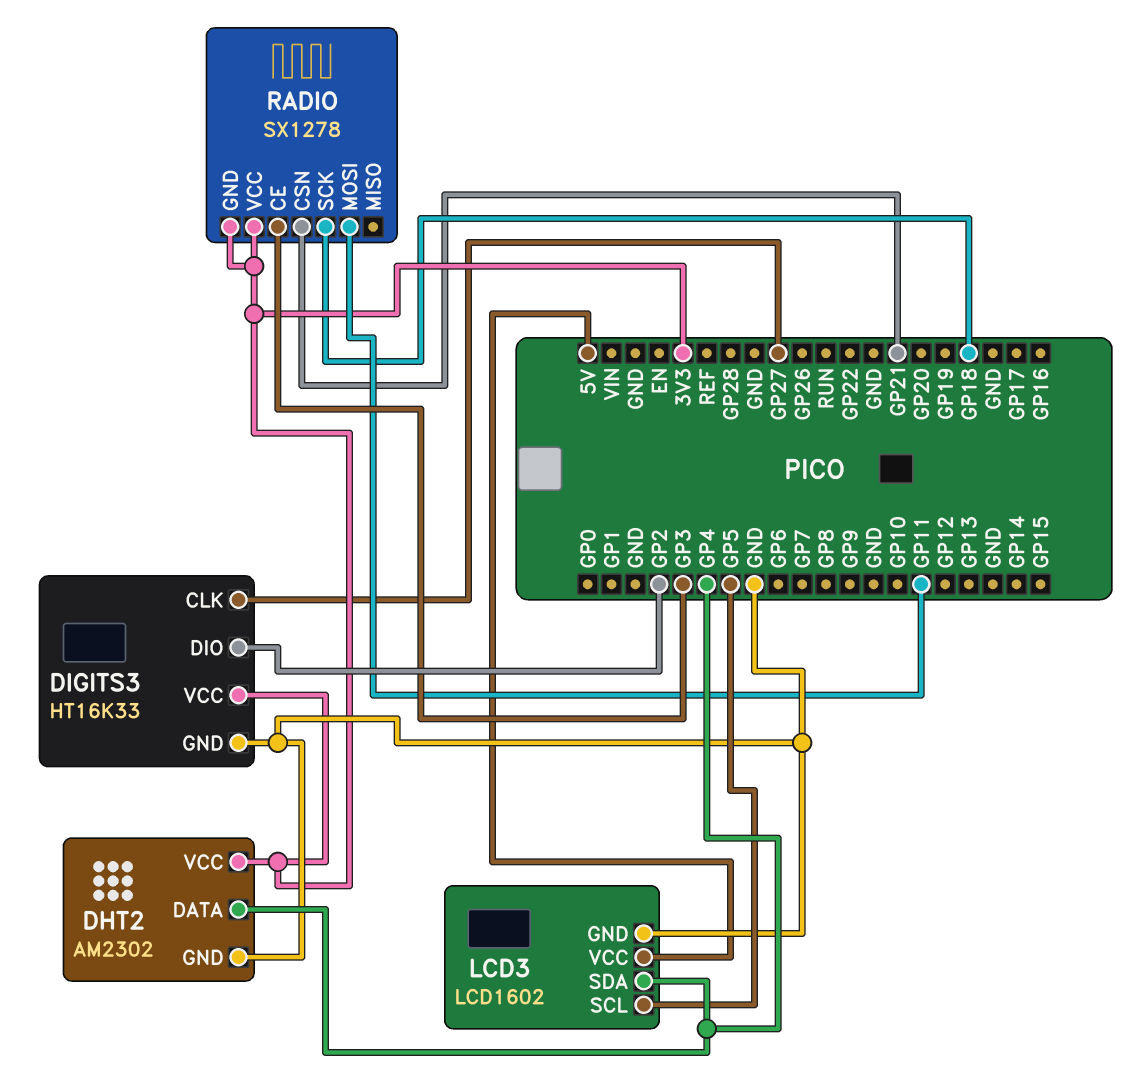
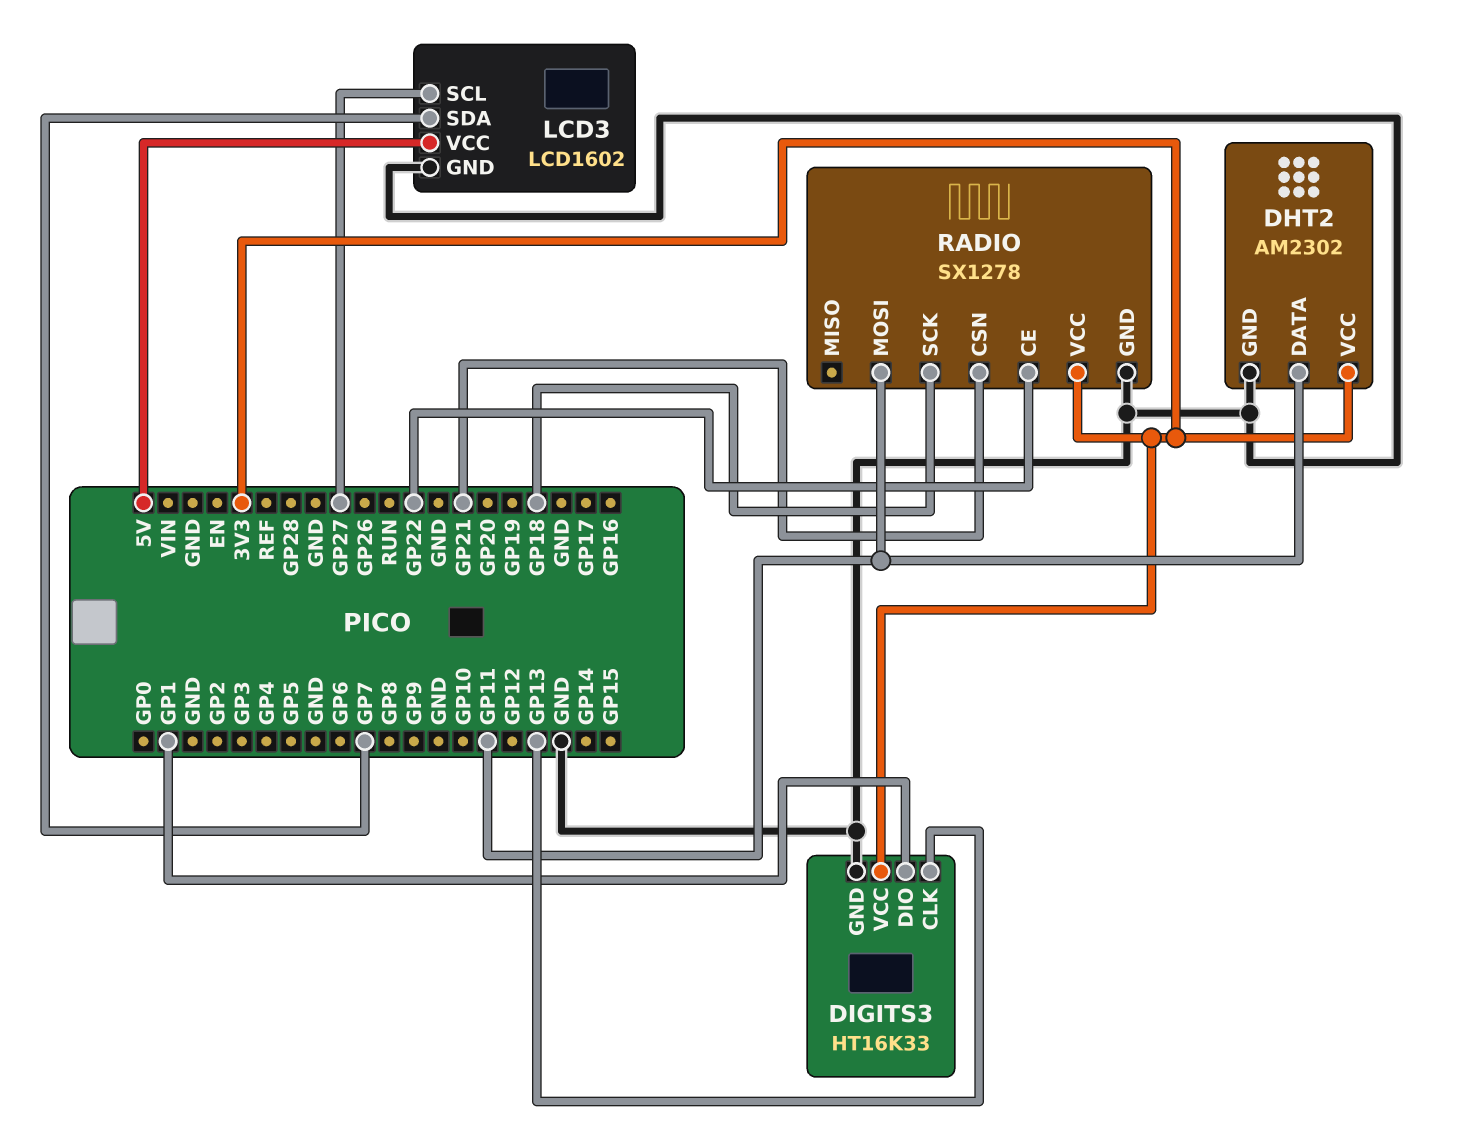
DHT2 pin DATA: GP4 -> GP11
DIGITS3 pin CLK: GP27 -> GP13
DIGITS3 pin DIO: GP2 -> GP1
LCD3 pin SCL: GP5 -> GP27
LCD3 pin SDA: GP4 -> GP7
RADIO pin CE: GP3 -> GP22
RADIO pin GND: 3V3 -> GND

